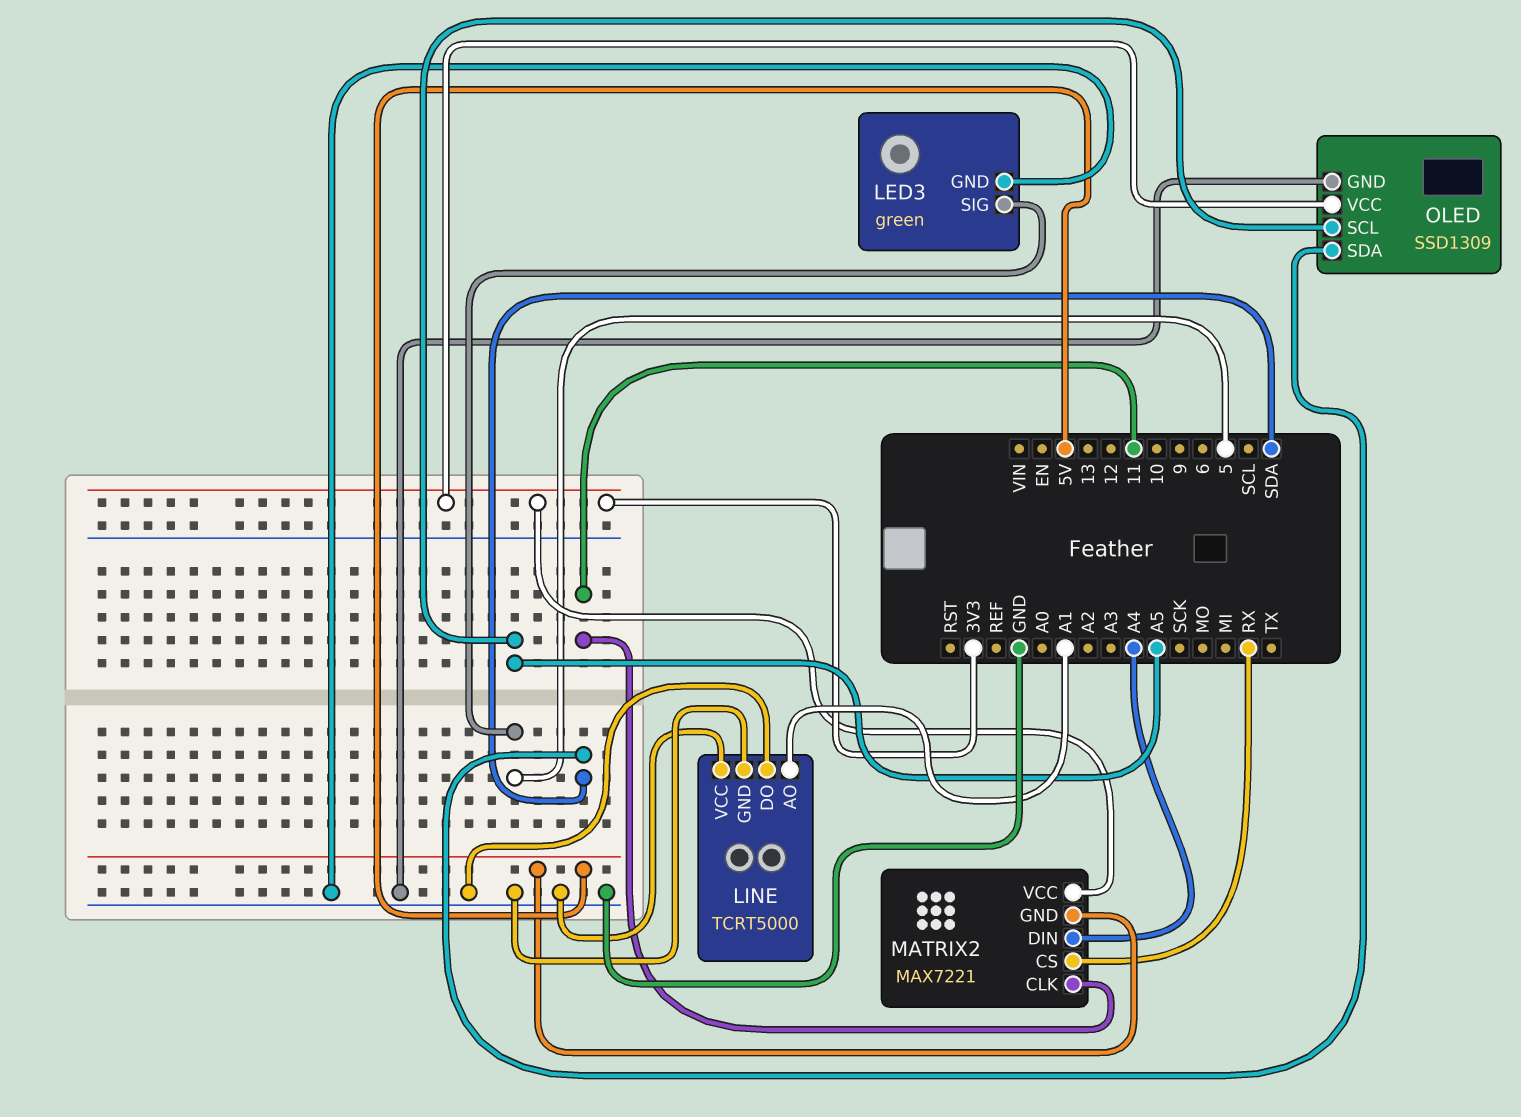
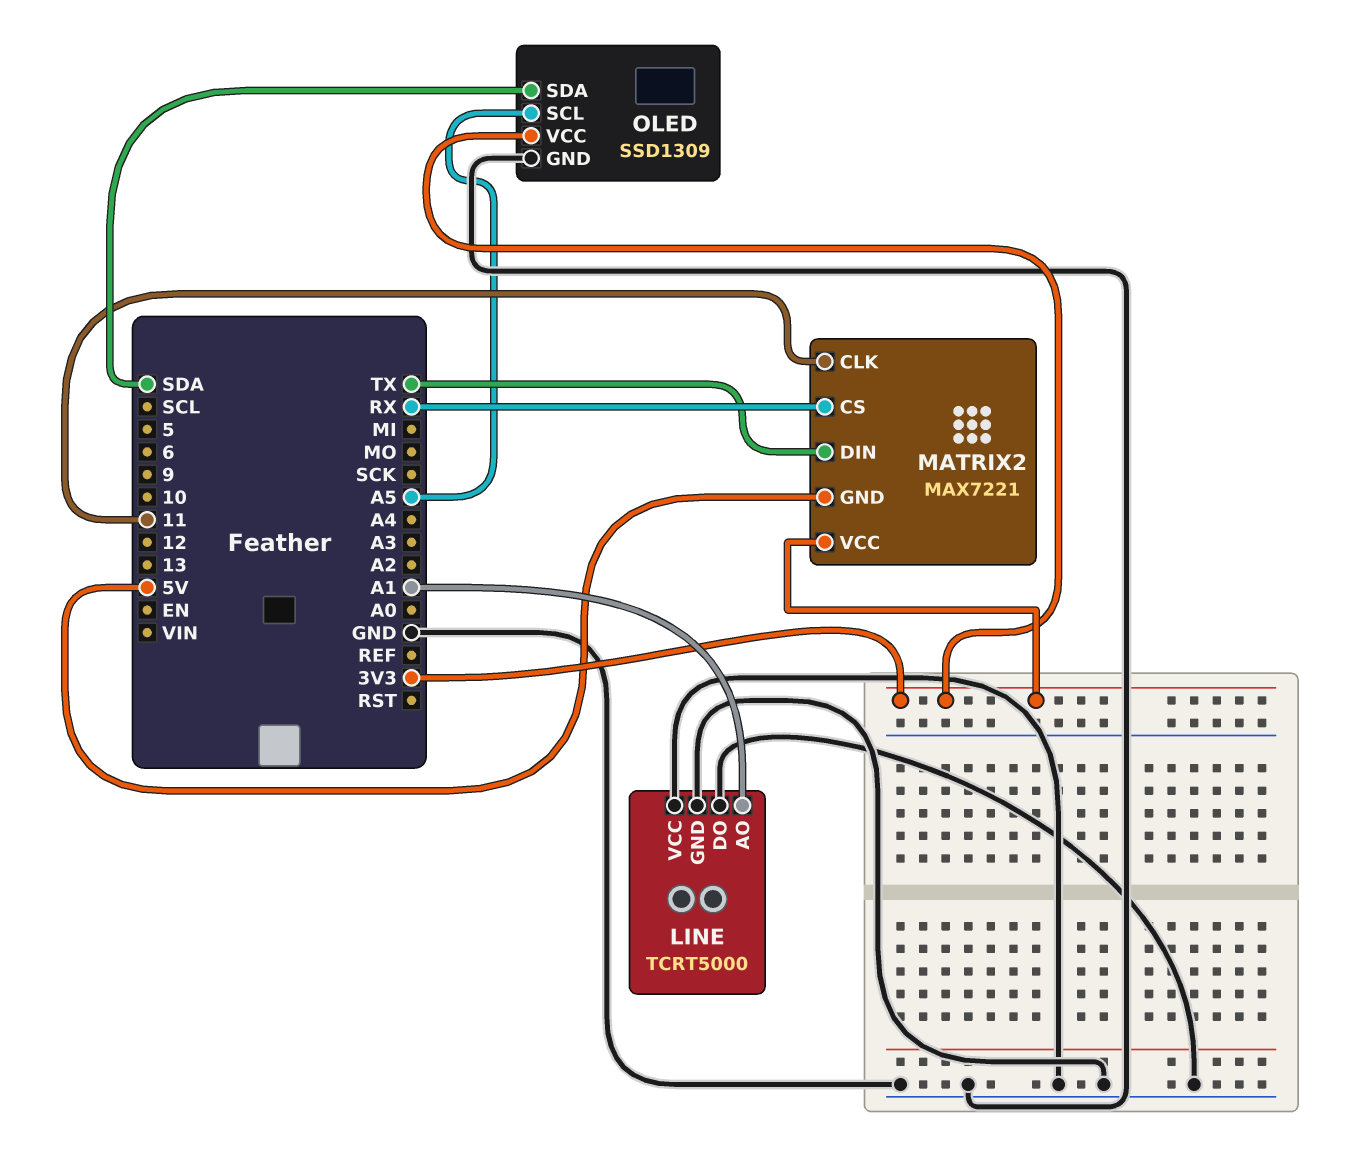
LED3: green -> none
LED3 pin GND: GND -> none
LED3 pin SIG: 5 -> none
MATRIX2 pin DIN: A4 -> TX

